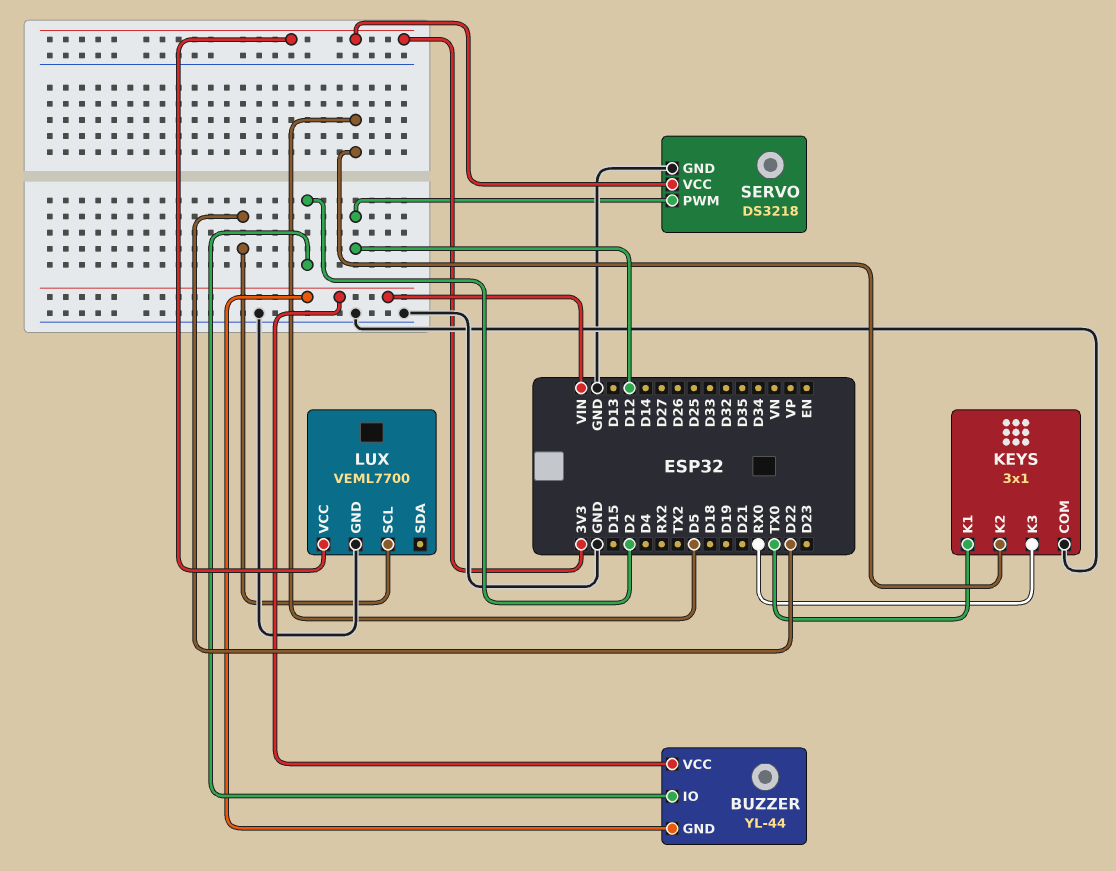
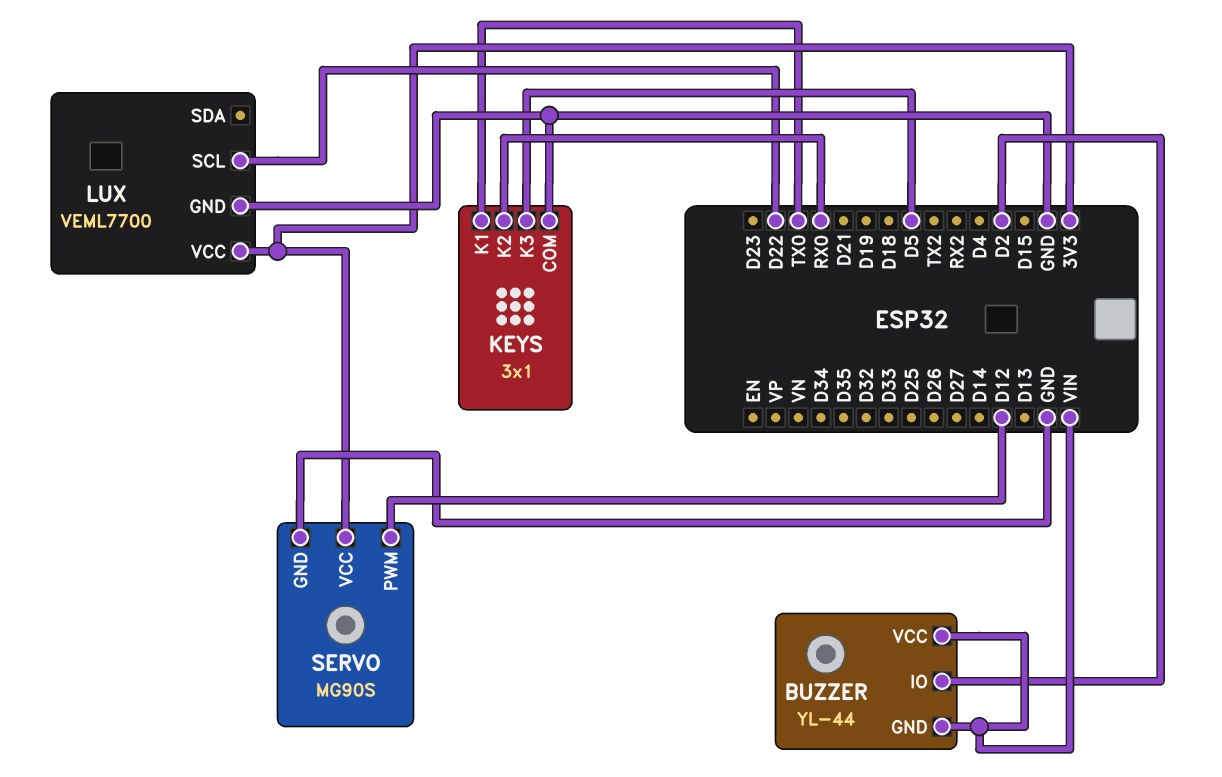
KEYS pin K2: D5 -> RX0
KEYS pin K3: RX0 -> D5
SERVO: DS3218 -> MG90S

